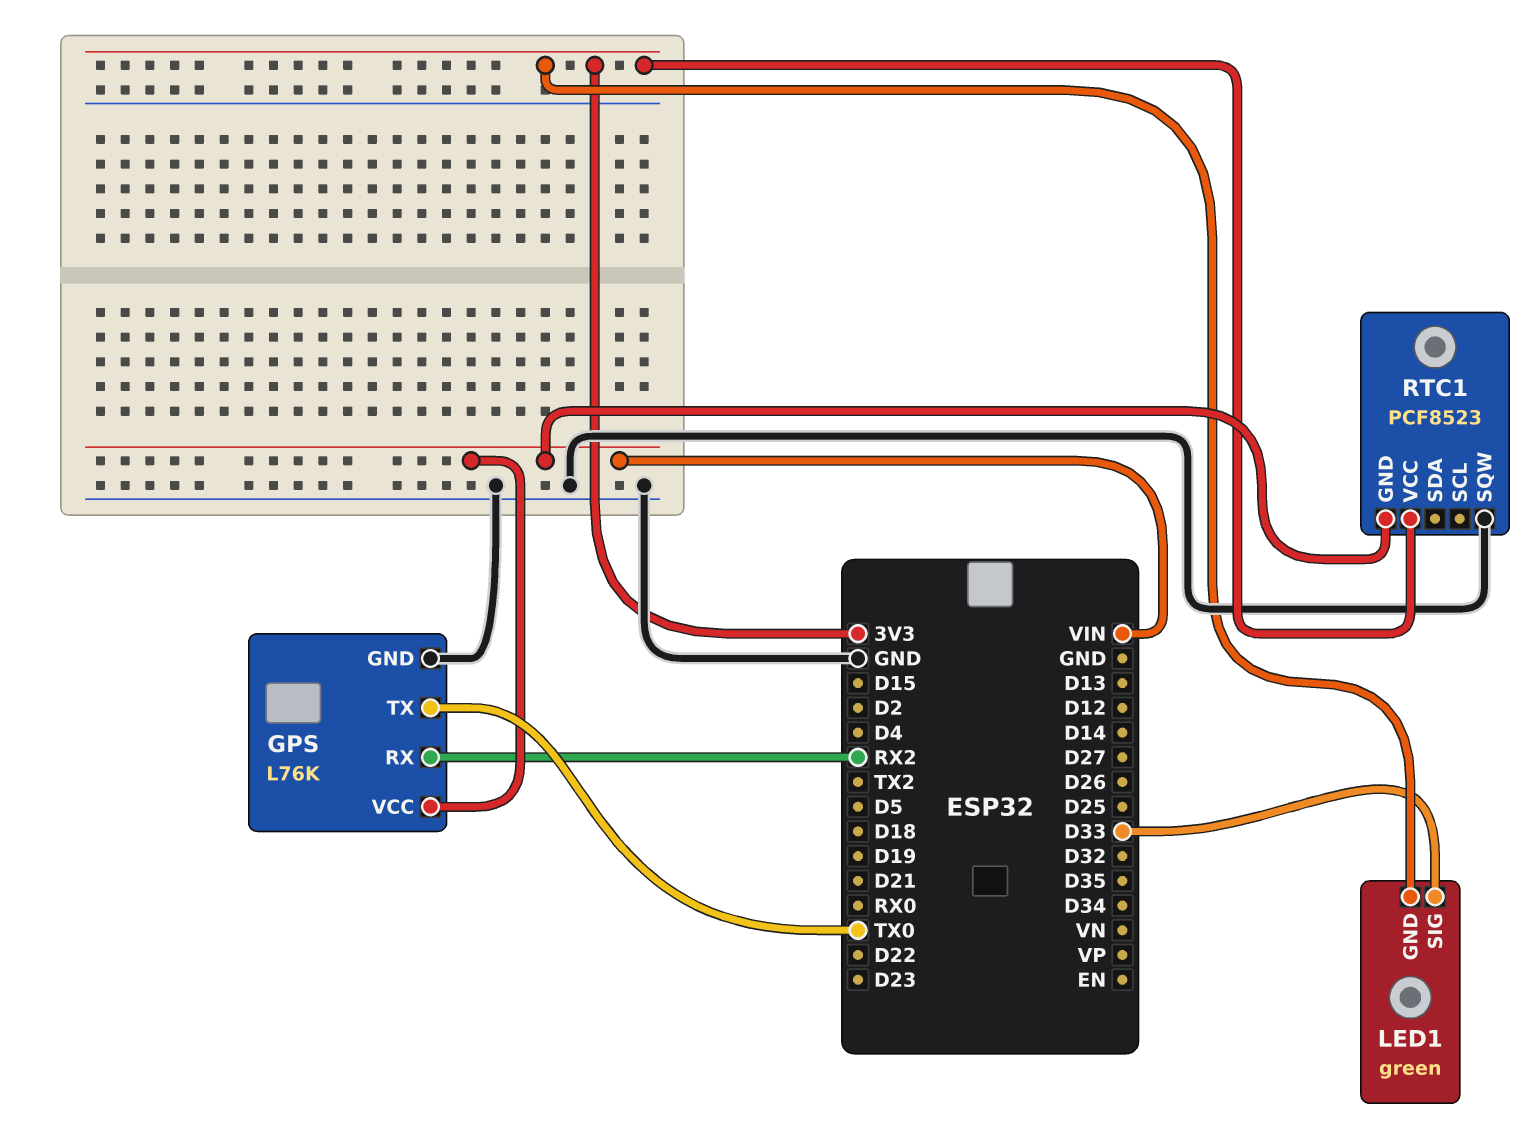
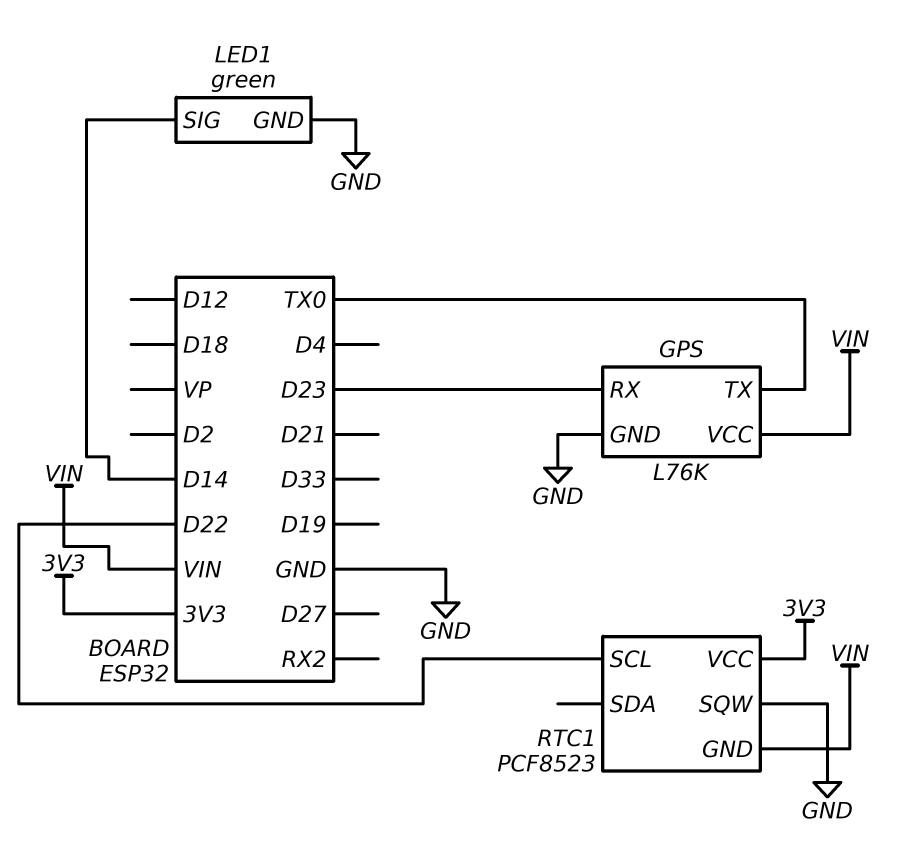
GPS pin RX: RX2 -> D23
LED1 pin GND: 3V3 -> GND
LED1 pin SIG: D33 -> D14
RTC1 pin SCL: none -> D22

